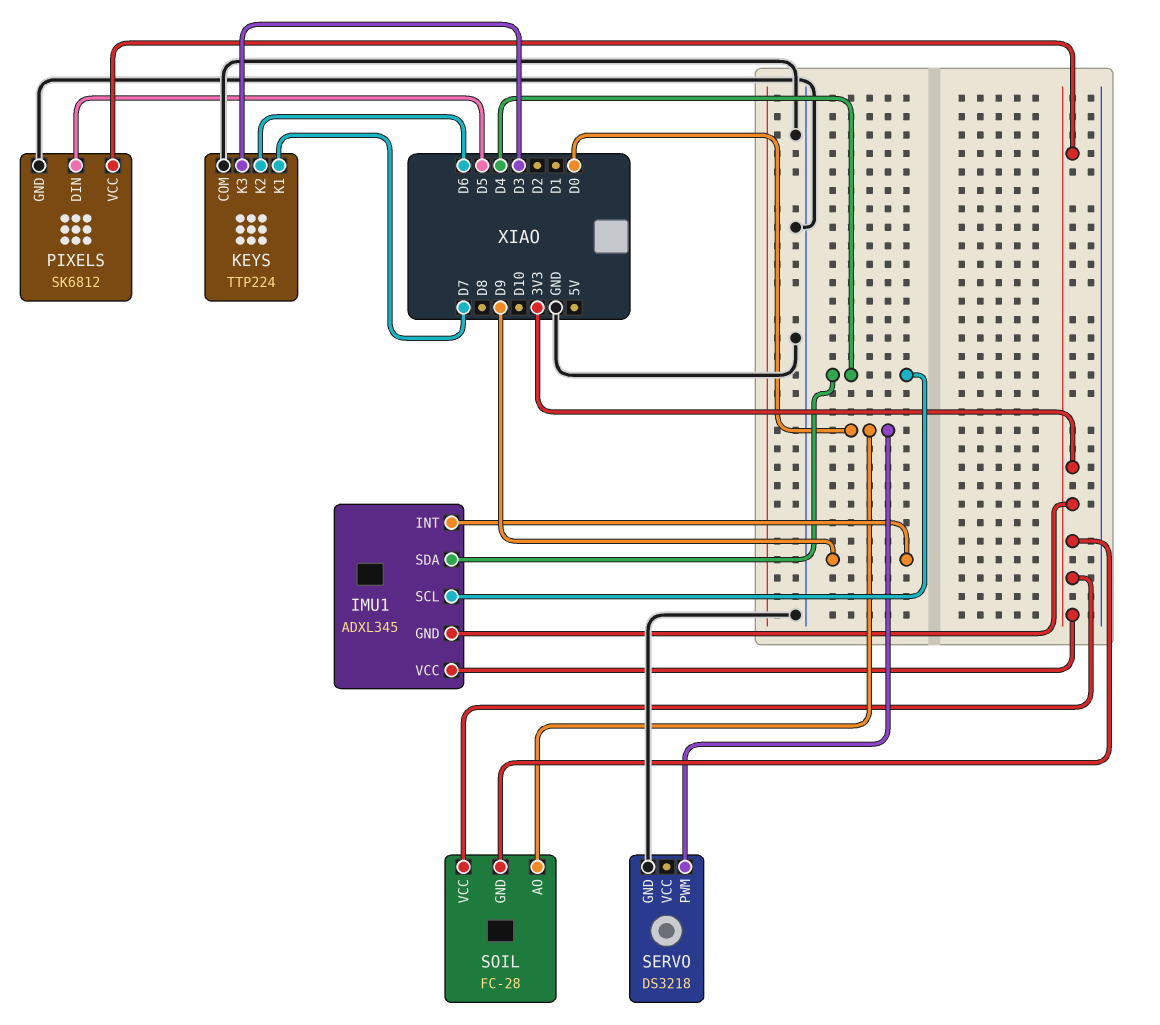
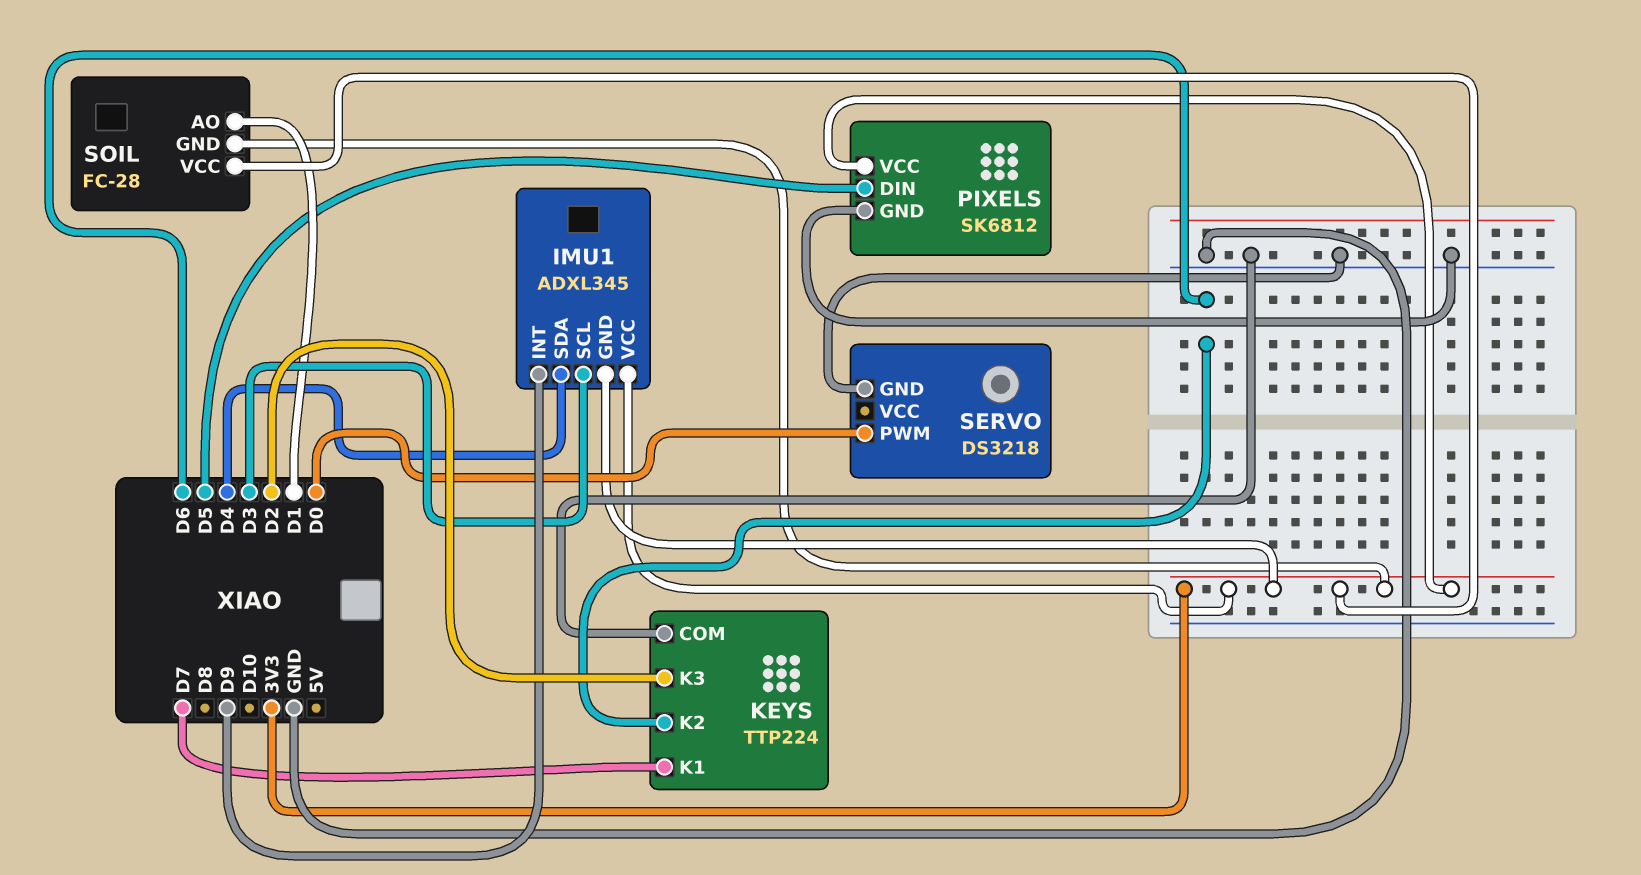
IMU1 pin SCL: D4 -> D3
KEYS pin K3: D3 -> D2
SOIL pin AO: D0 -> D1

